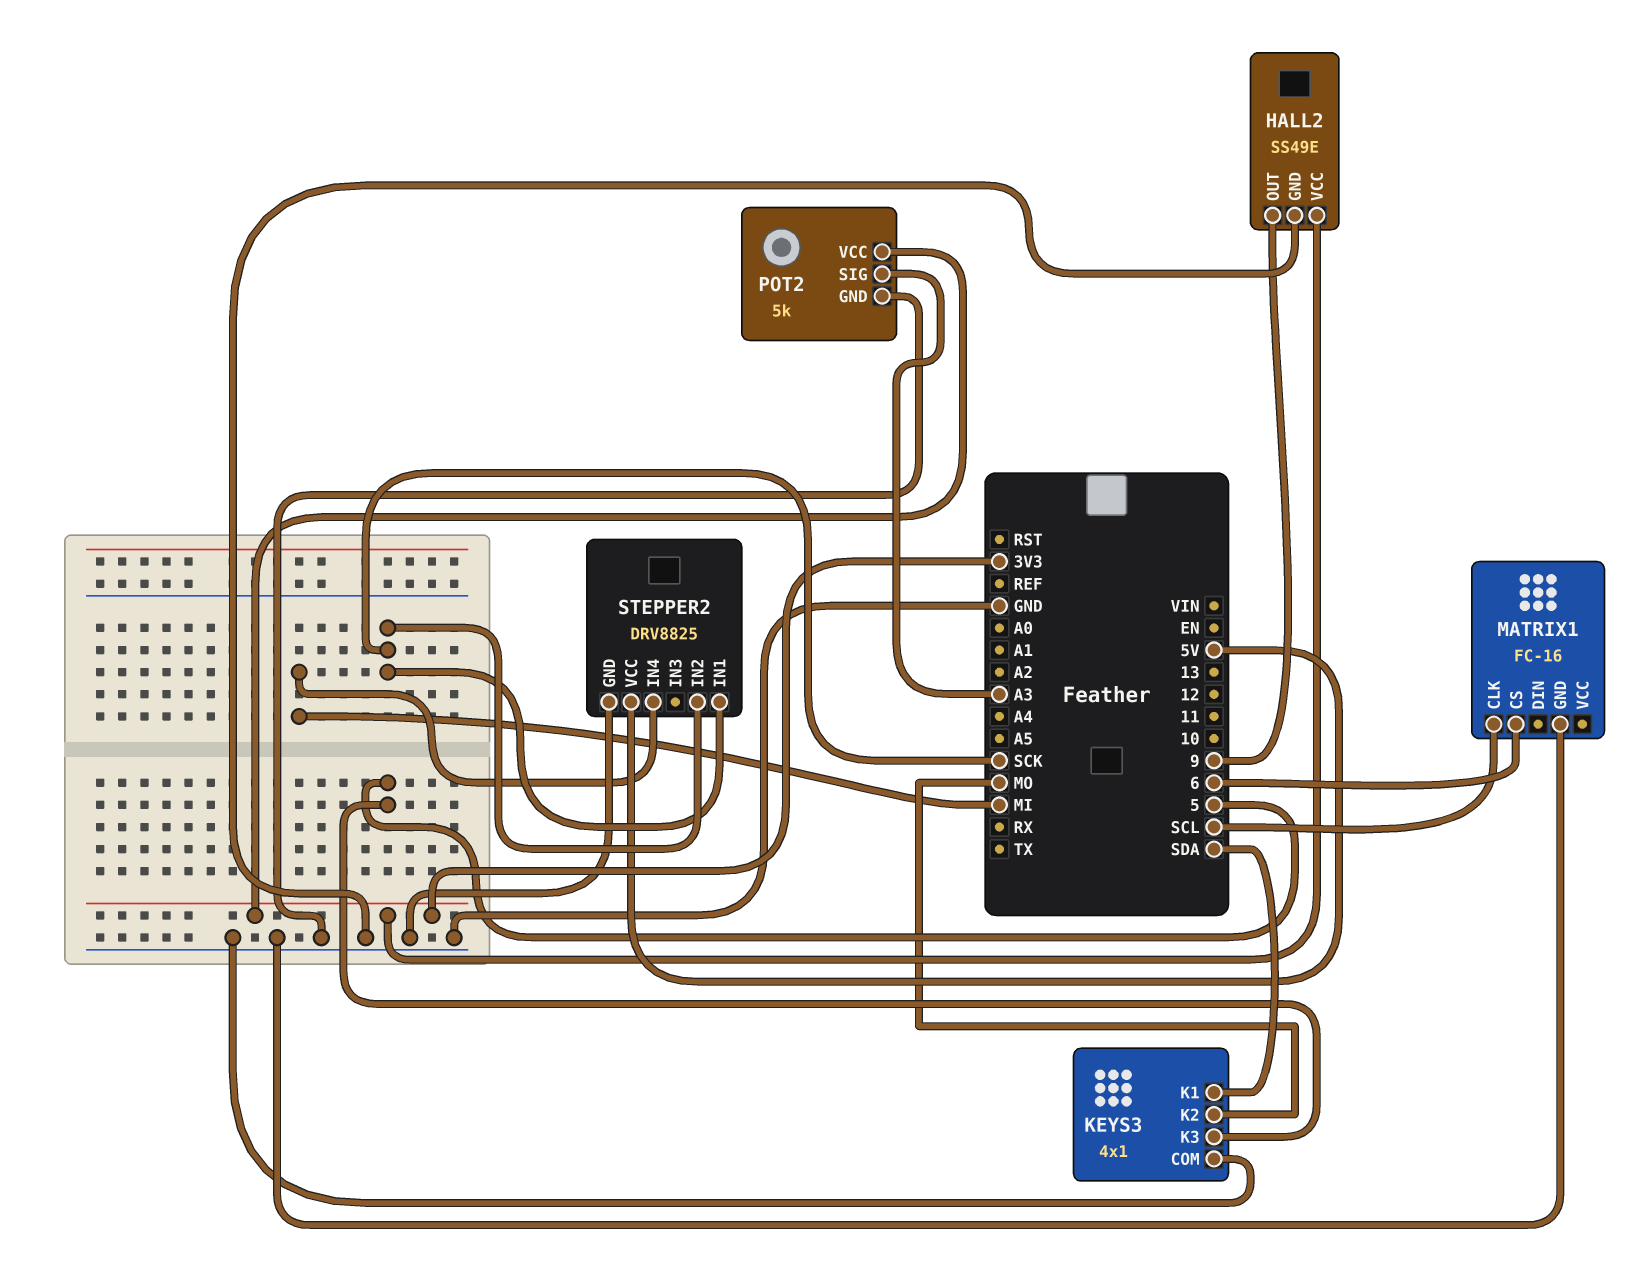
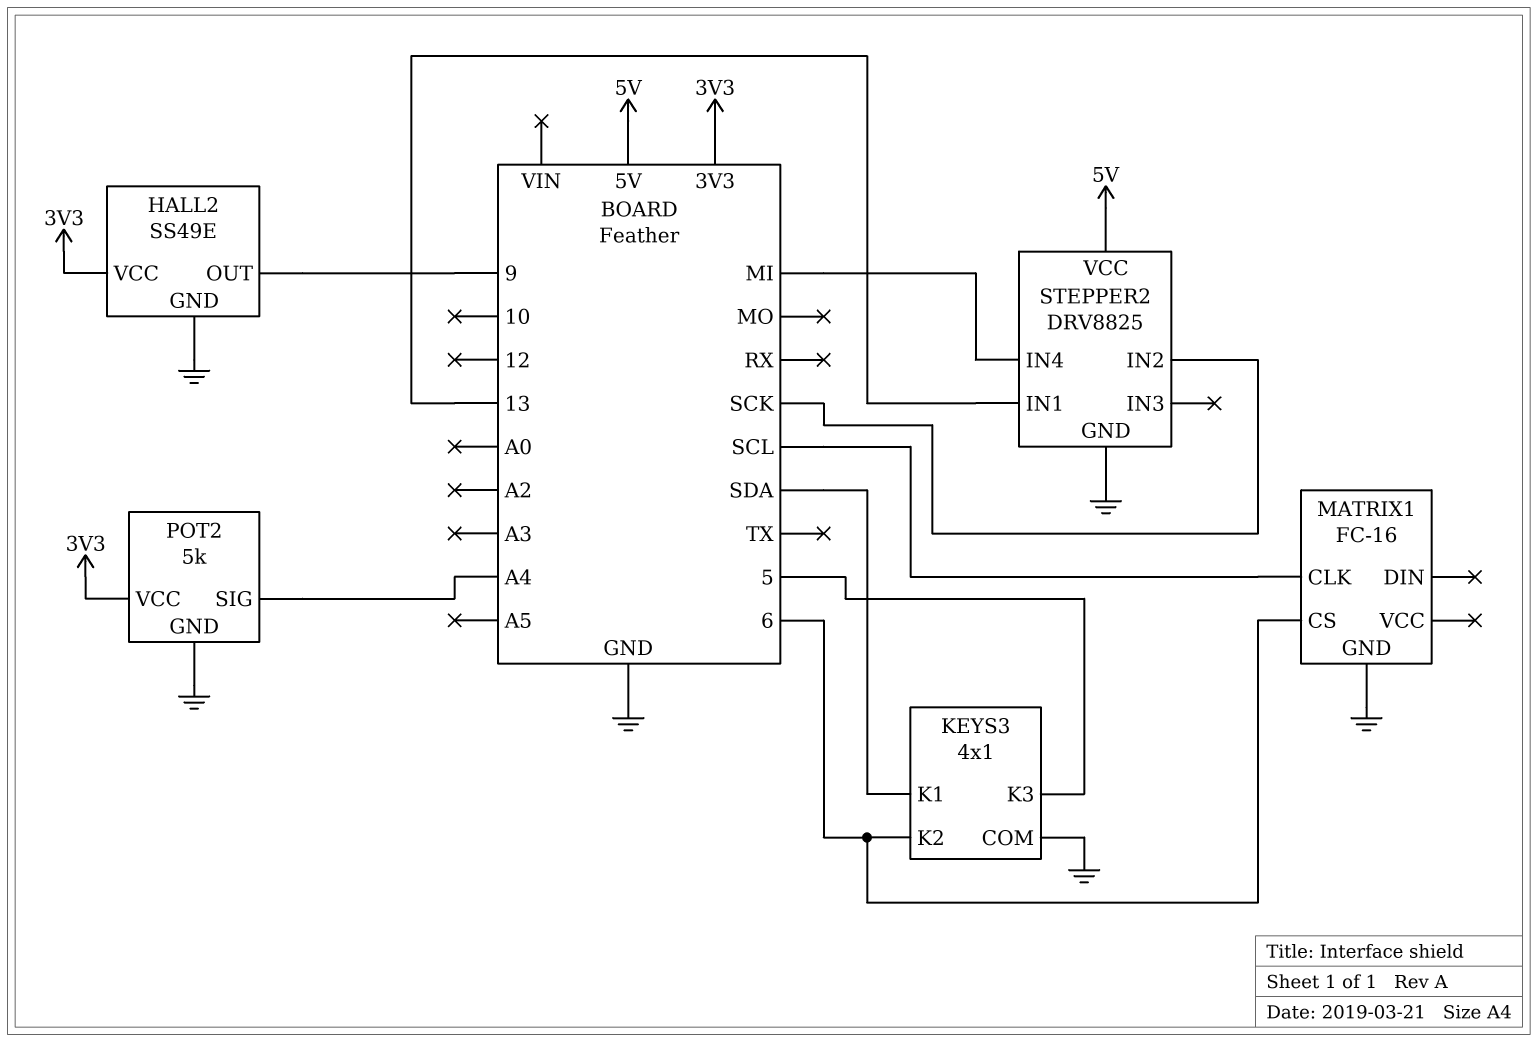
KEYS3 pin K2: MO -> 6
POT2 pin SIG: A3 -> A4
STEPPER2 pin IN1: SCK -> 13

